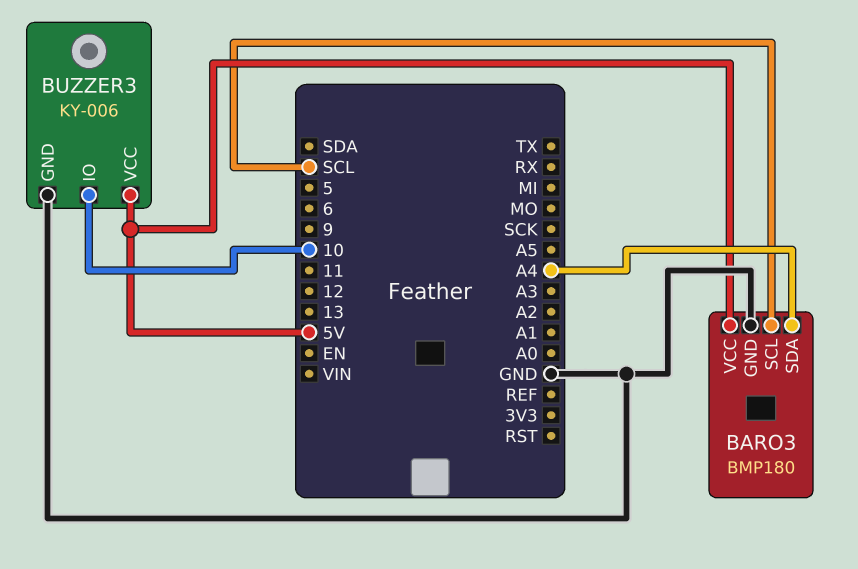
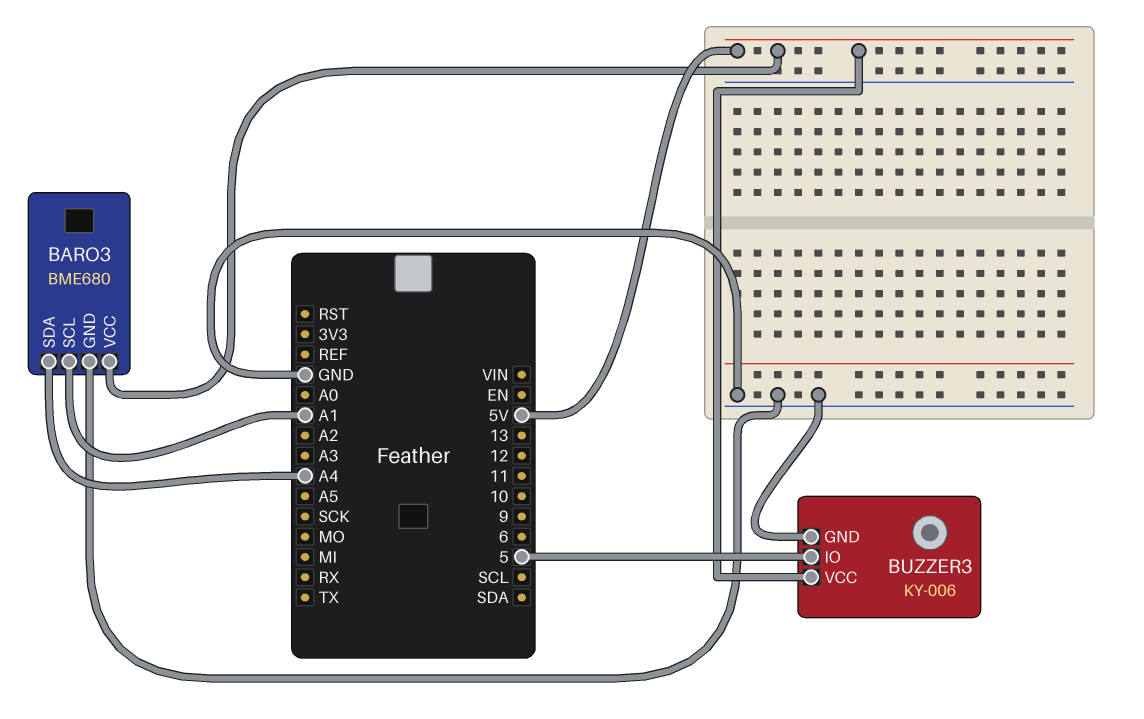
BARO3: BMP180 -> BME680
BARO3 pin SCL: SCL -> A1
BUZZER3 pin IO: 10 -> 5

